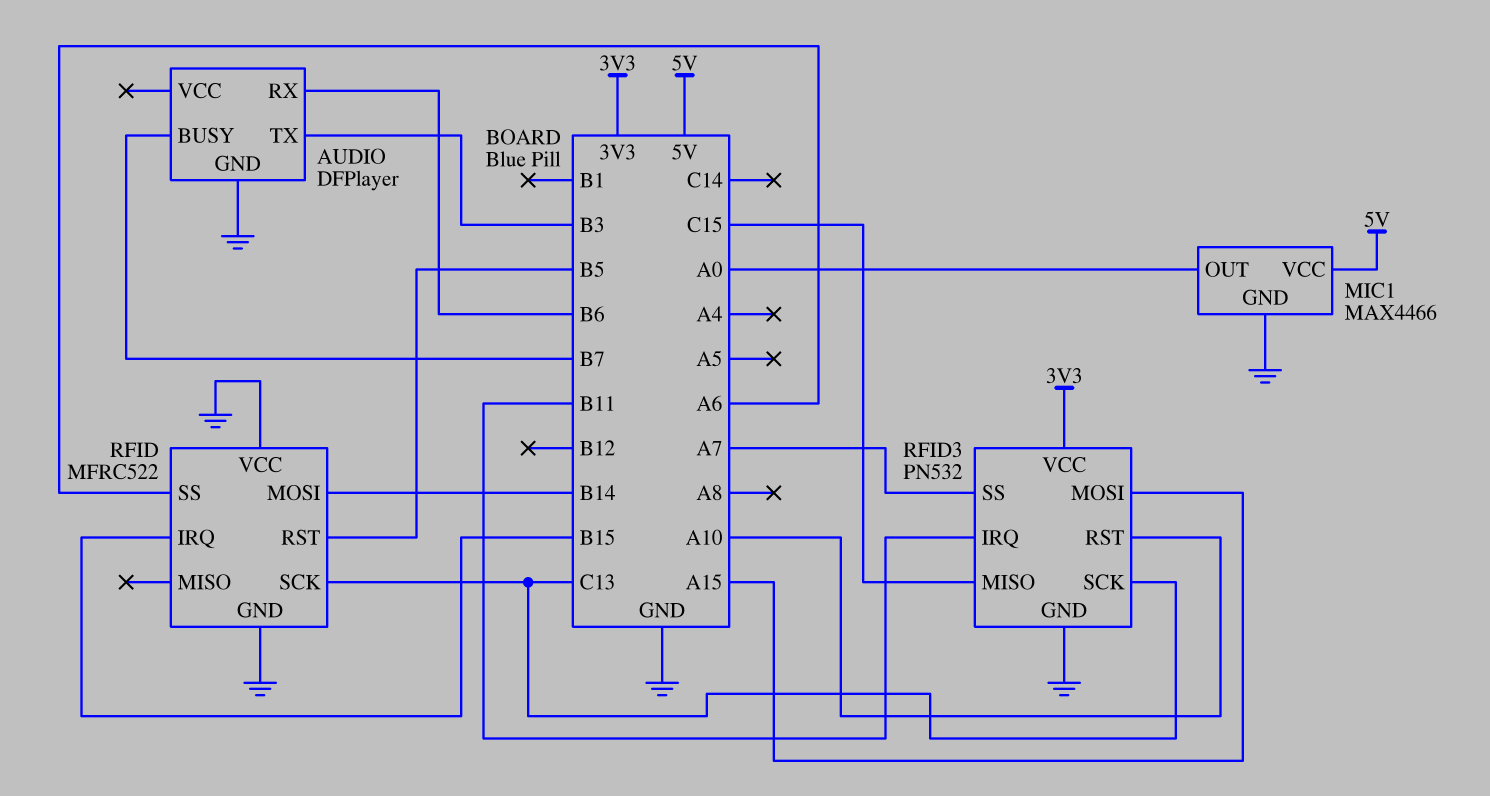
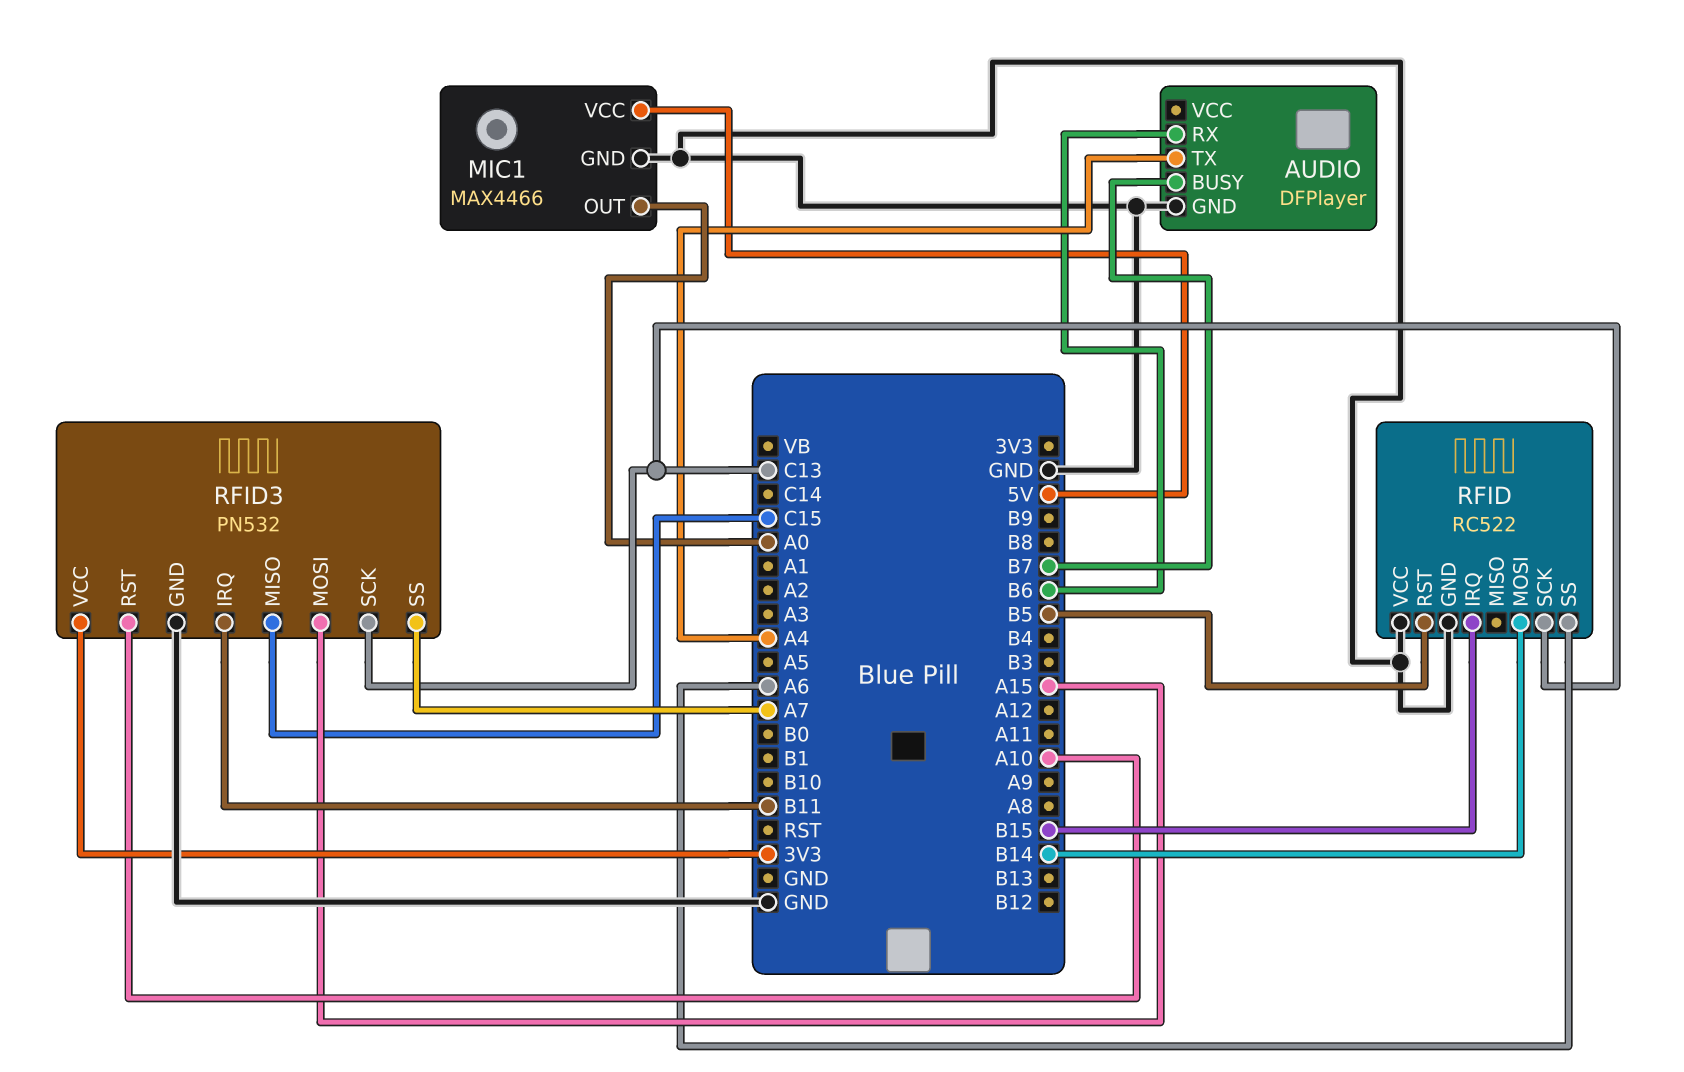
AUDIO pin TX: B3 -> A4
RFID: MFRC522 -> RC522

